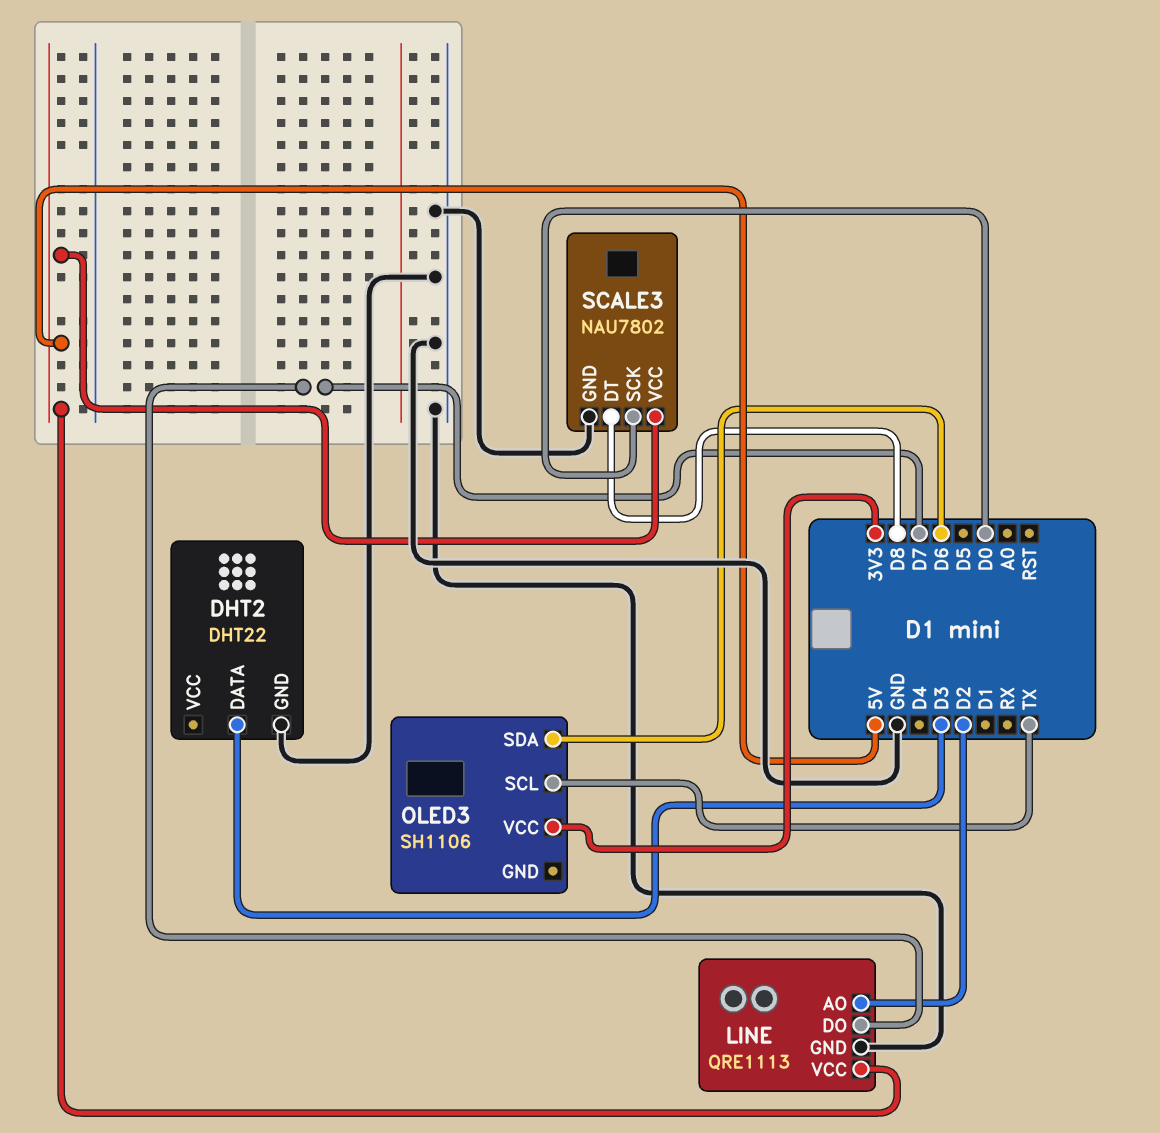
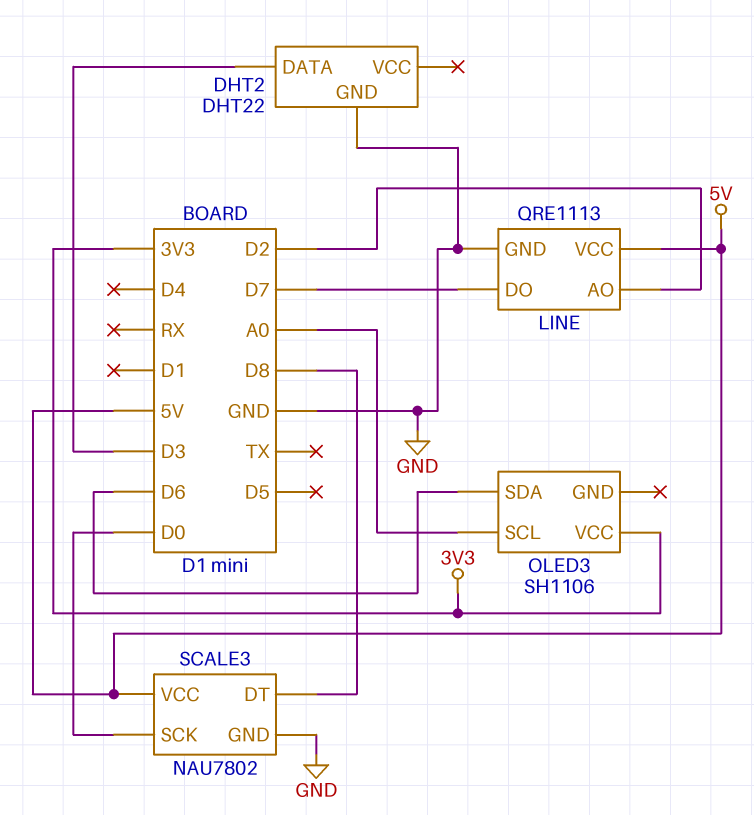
OLED3 pin SCL: TX -> A0

